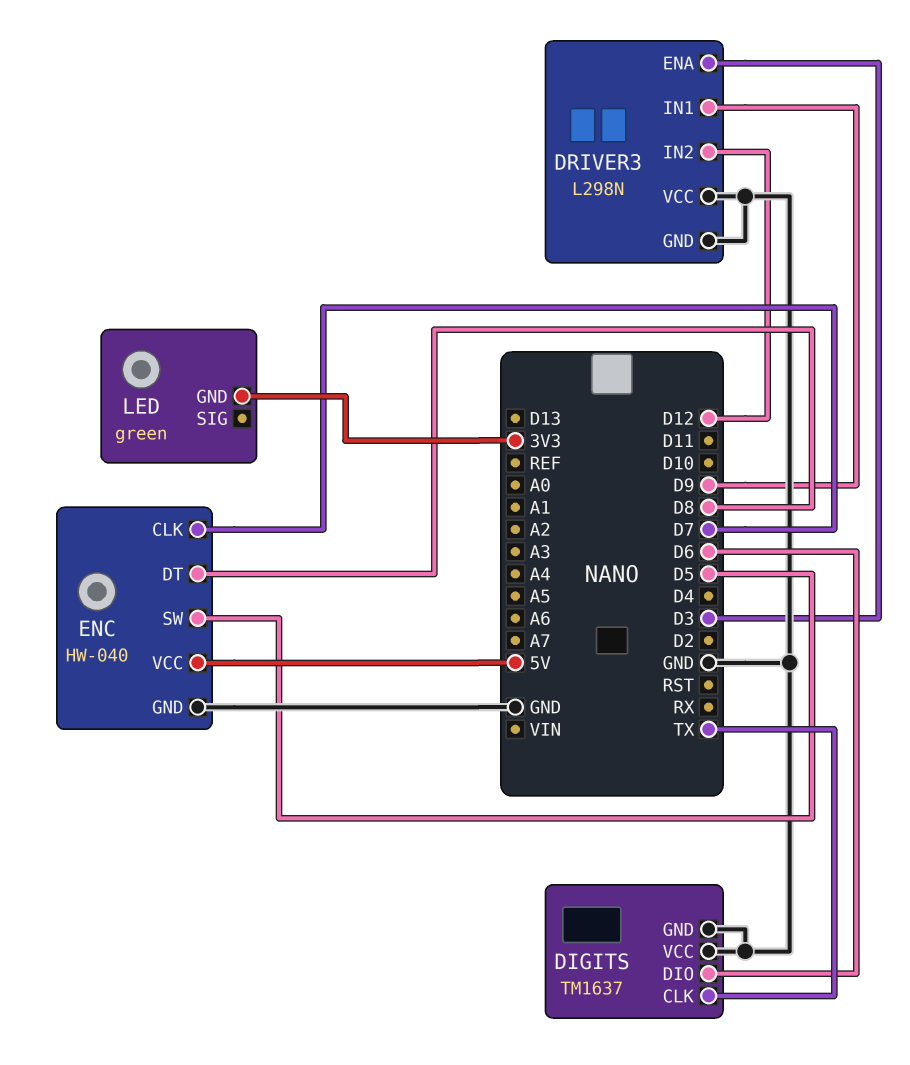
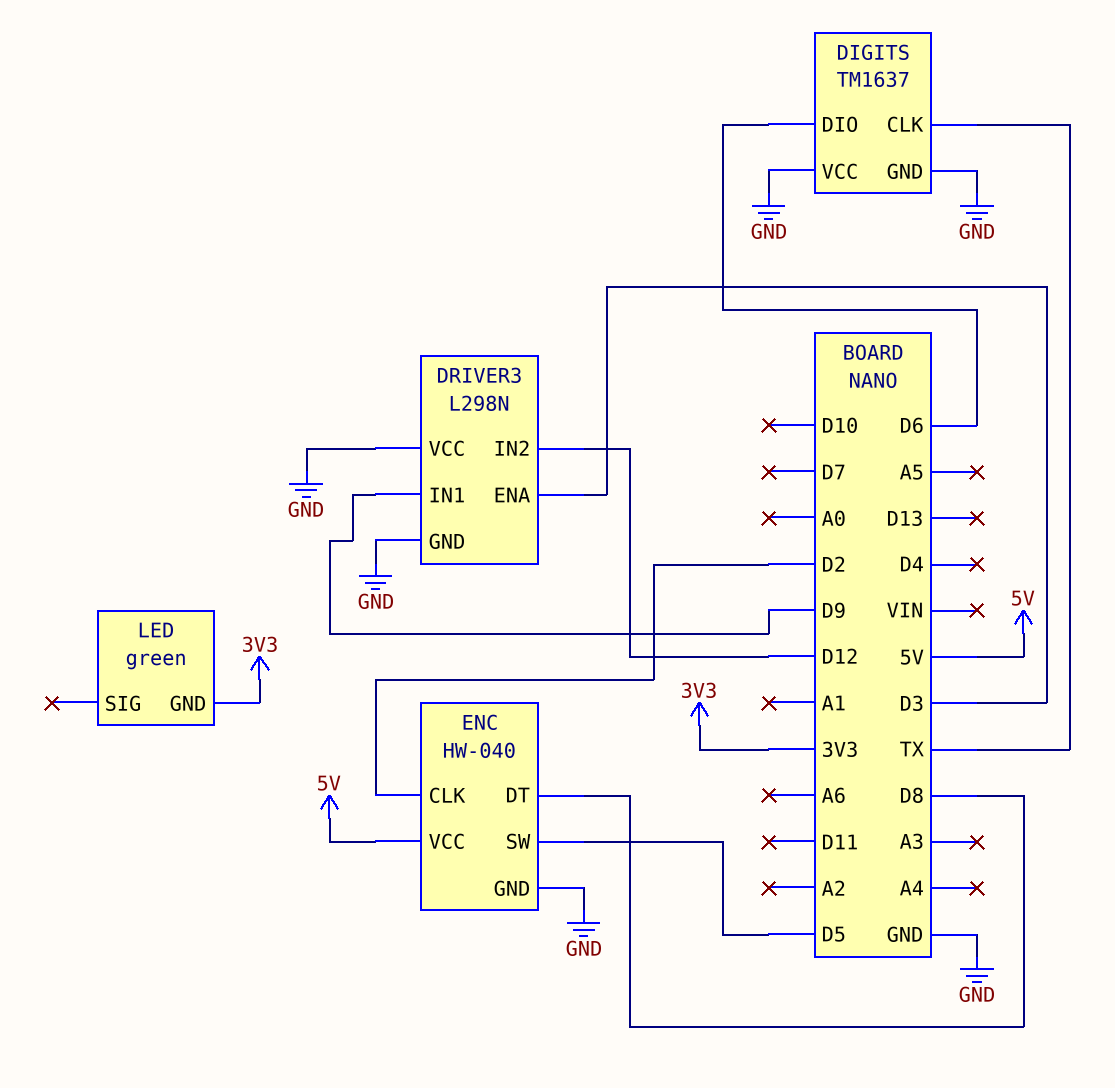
ENC pin CLK: D7 -> D2

